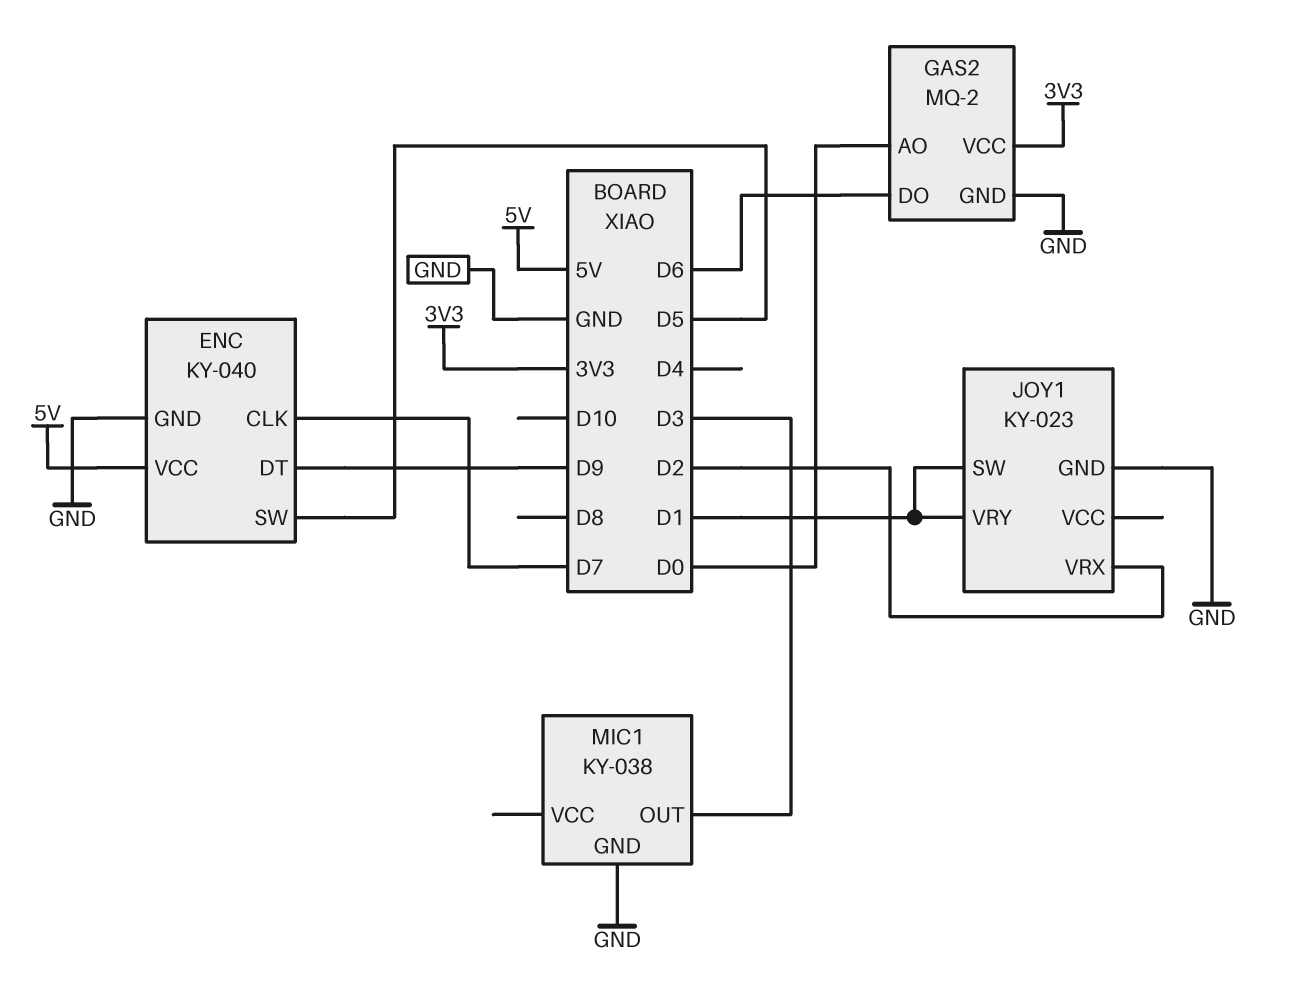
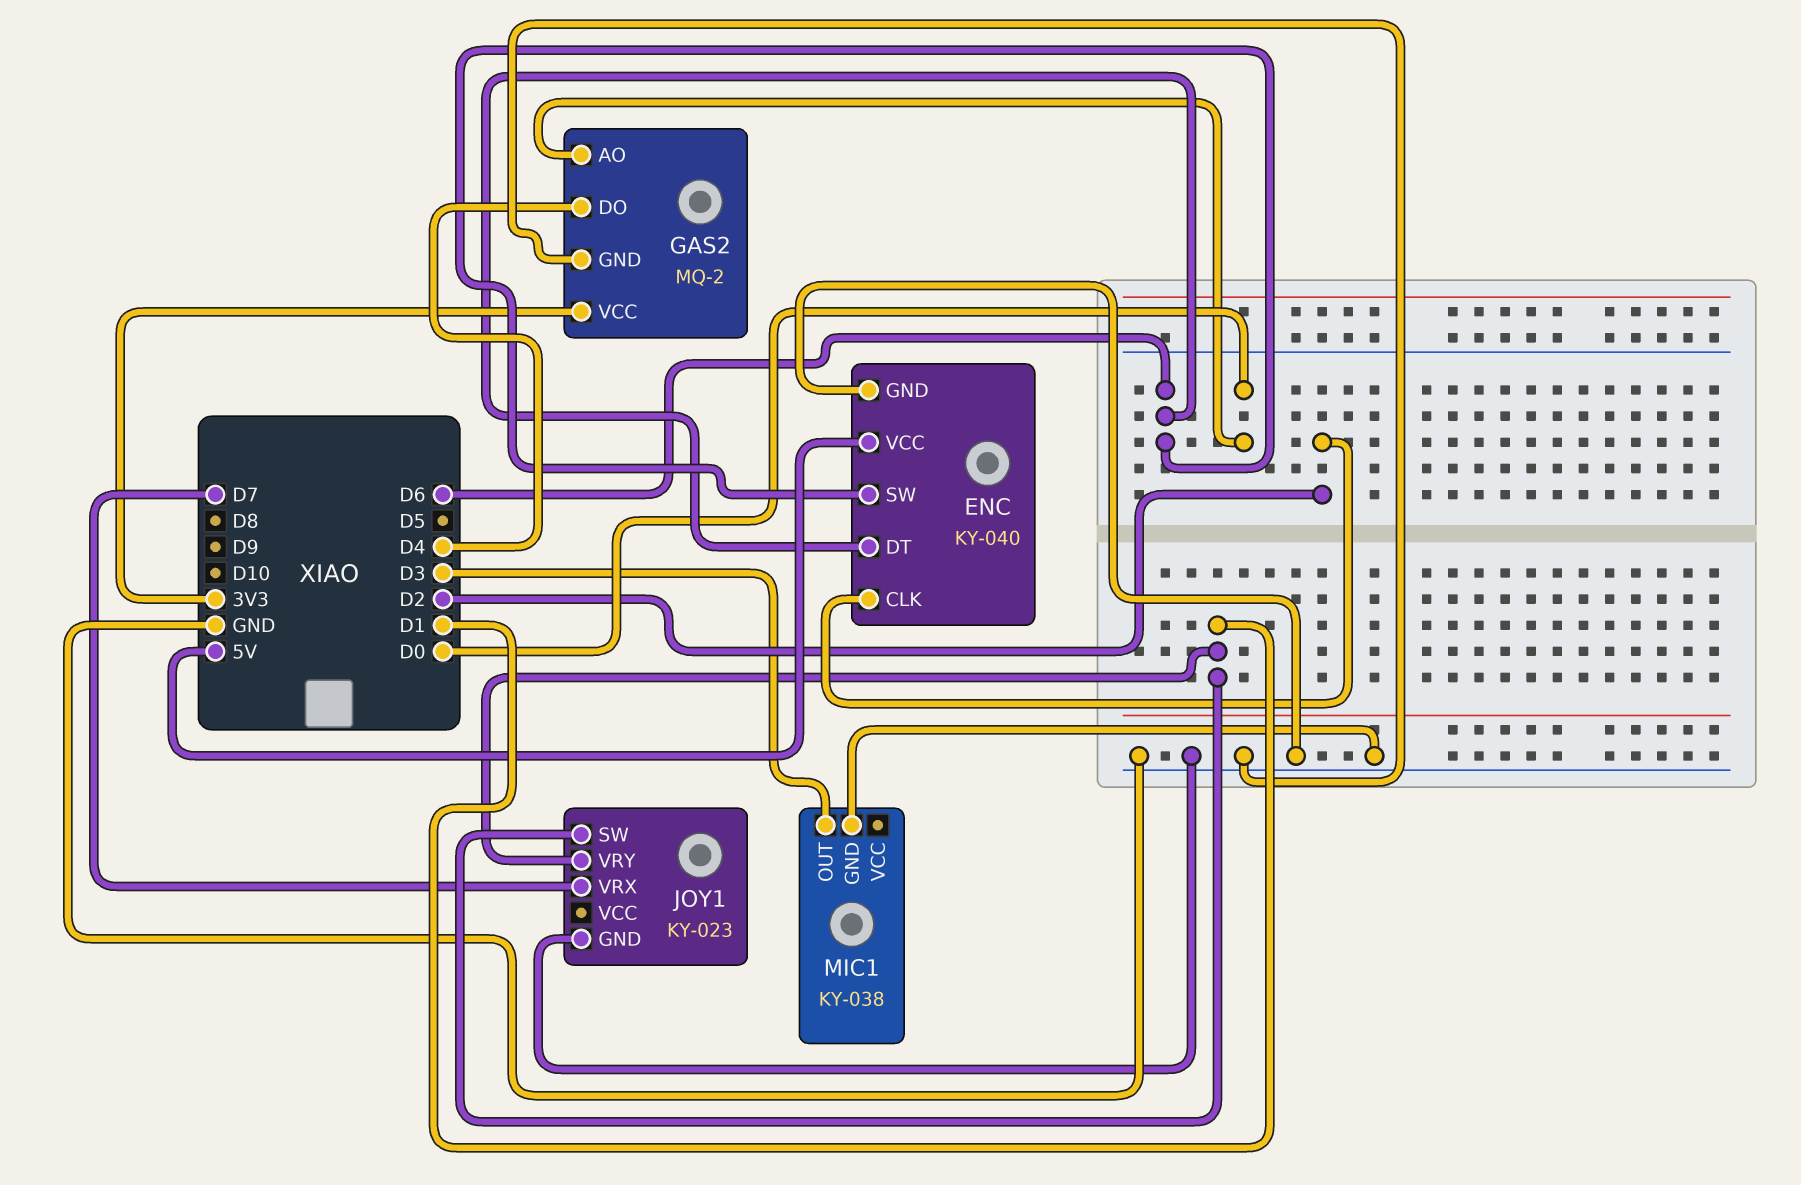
ENC pin CLK: D7 -> D2
ENC pin DT: D9 -> D6
ENC pin SW: D5 -> D6
GAS2 pin DO: D6 -> D4
JOY1 pin VRX: D2 -> D7

